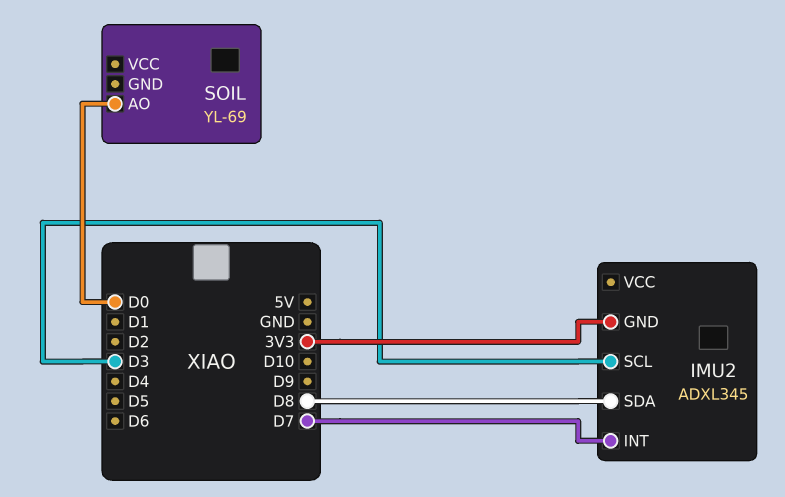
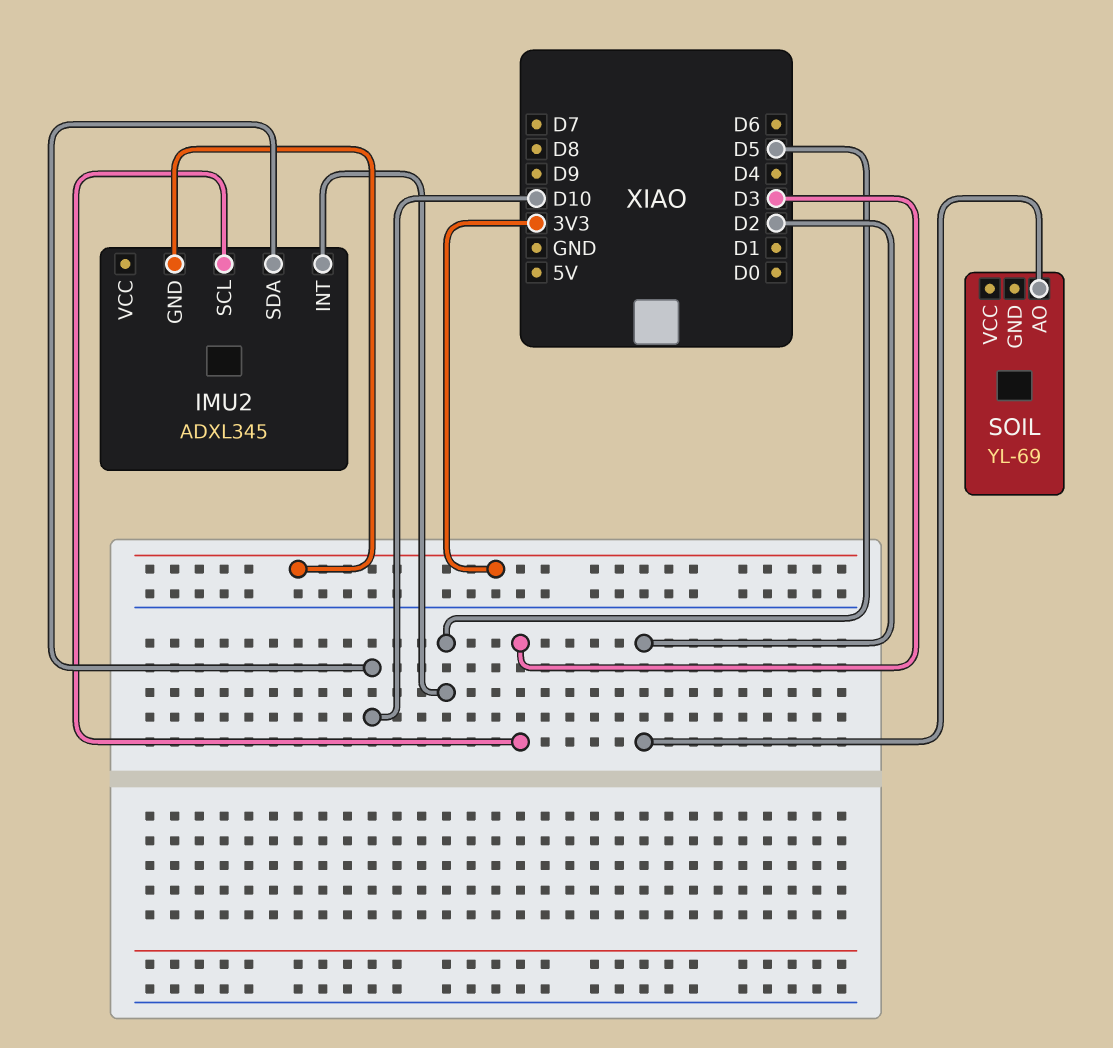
IMU2 pin INT: D7 -> D5
IMU2 pin SDA: D8 -> D10
SOIL pin AO: D0 -> D2

